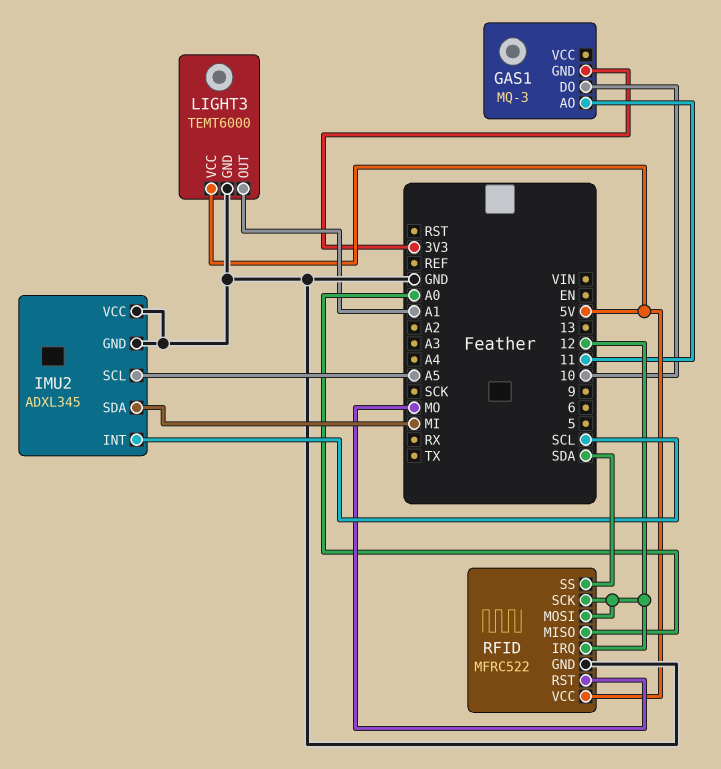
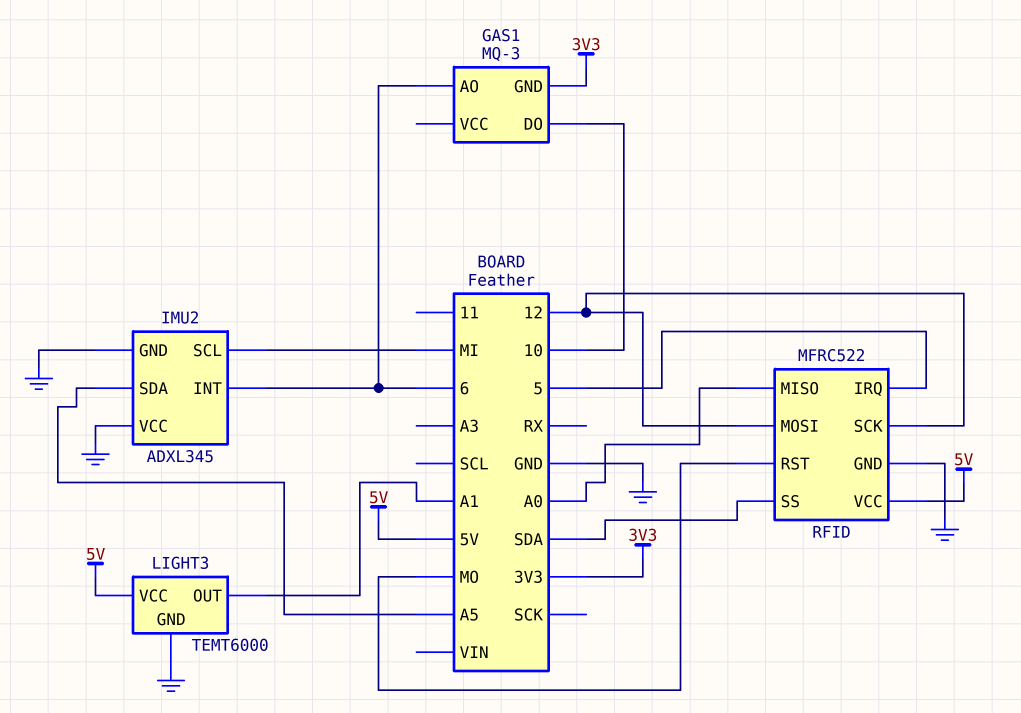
GAS1 pin AO: 11 -> 6
IMU2 pin INT: SCL -> 6
IMU2 pin SCL: A5 -> MI
IMU2 pin SDA: MI -> A5
RFID pin IRQ: 12 -> 5

